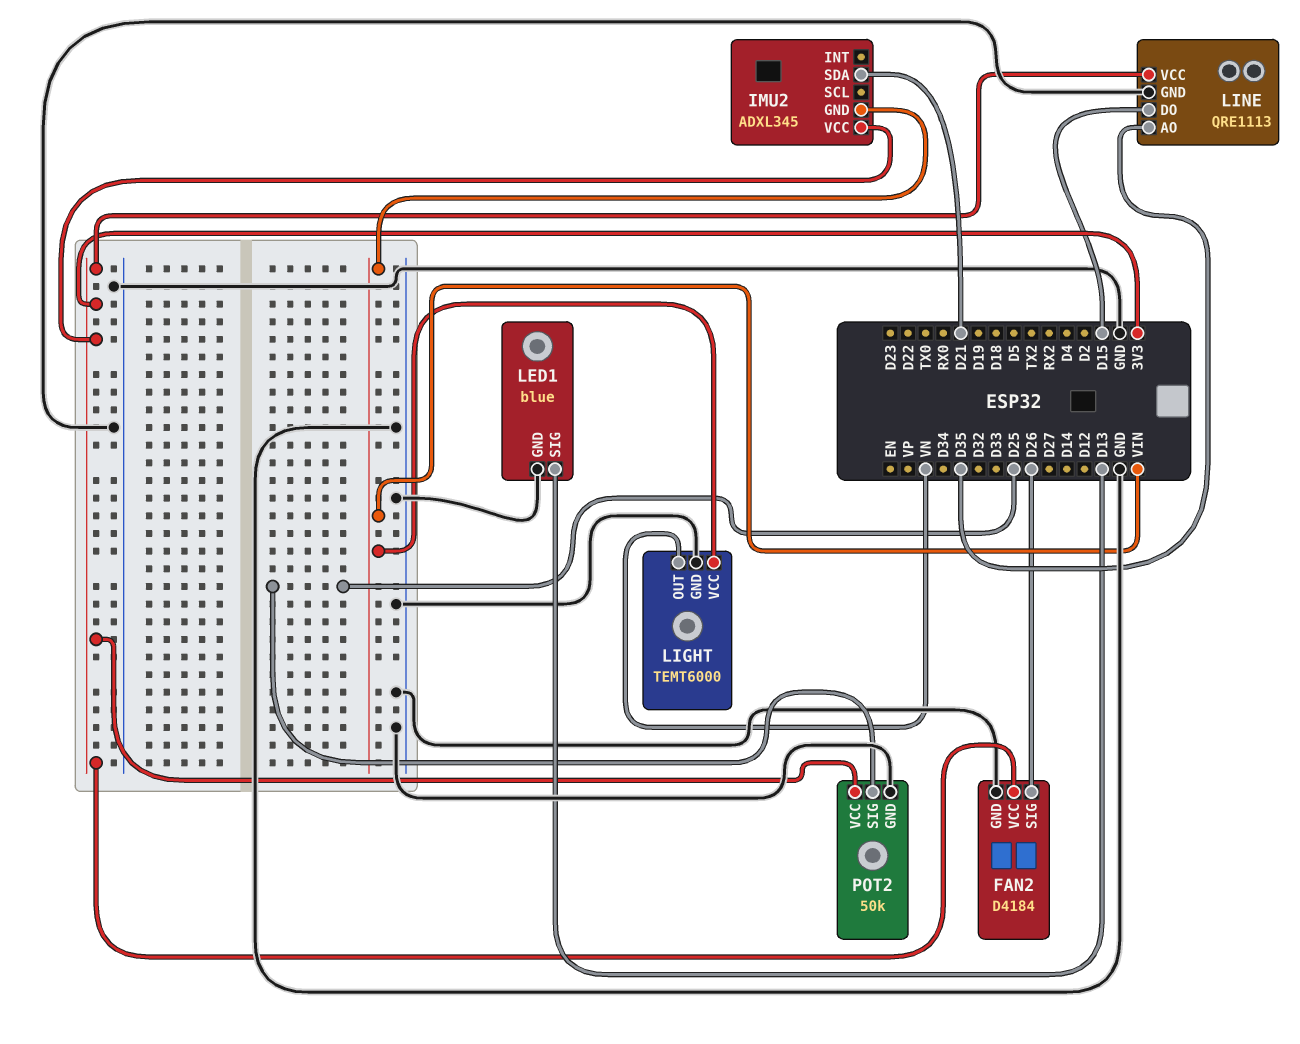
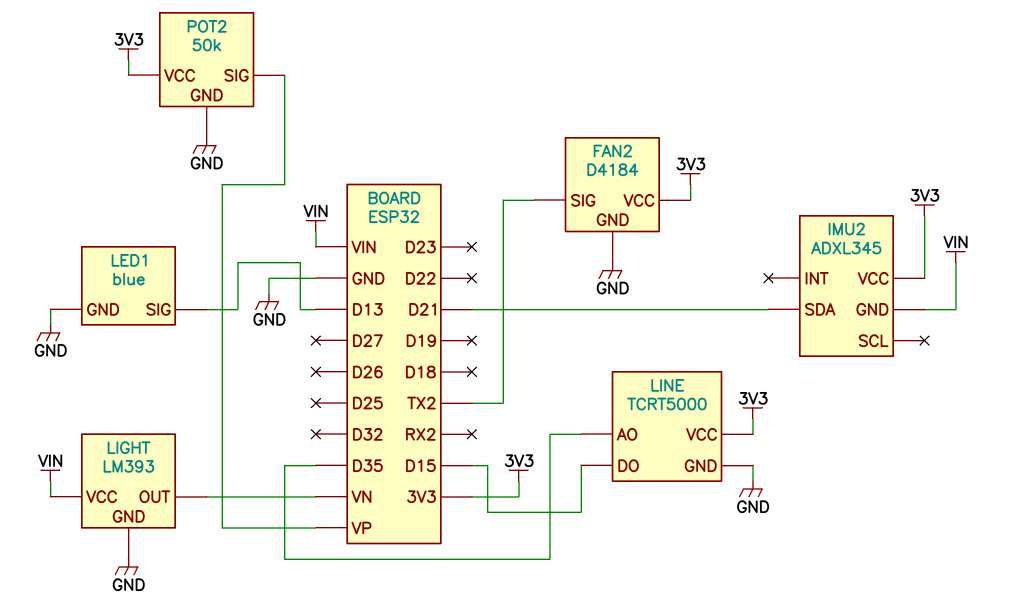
FAN2 pin SIG: D26 -> TX2
LIGHT: TEMT6000 -> LM393
LINE: QRE1113 -> TCRT5000
POT2 pin SIG: D25 -> VP

